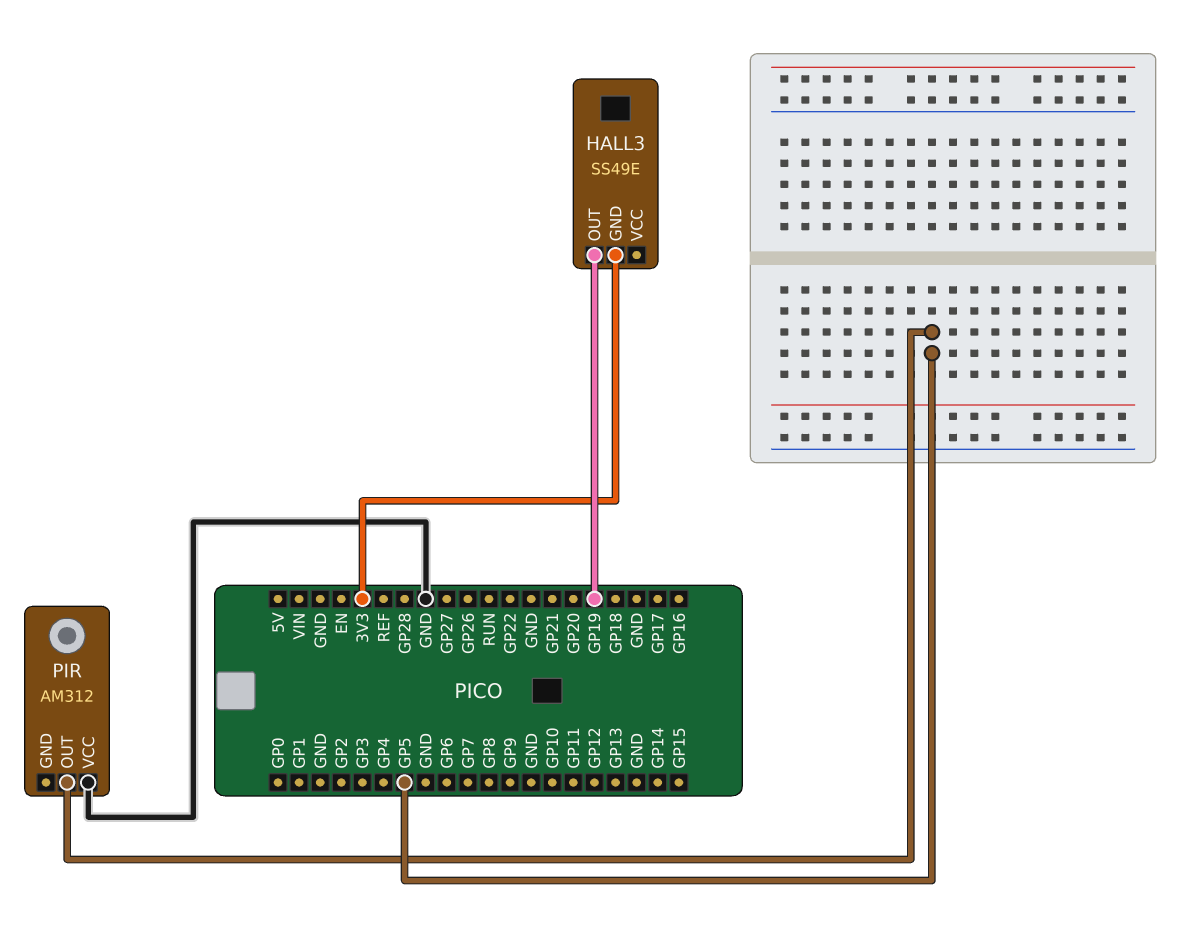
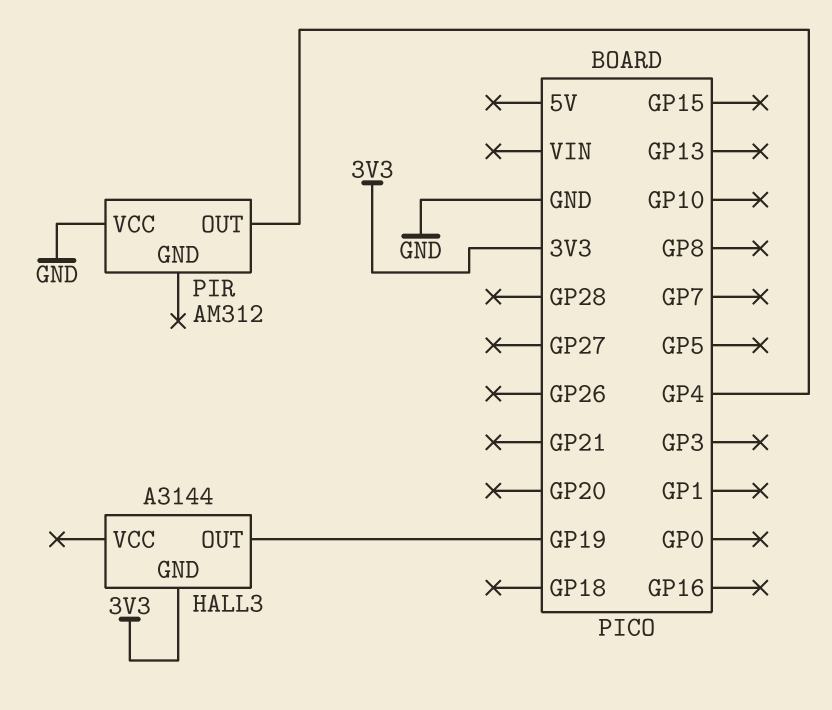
HALL3: SS49E -> A3144
PIR pin OUT: GP5 -> GP4

